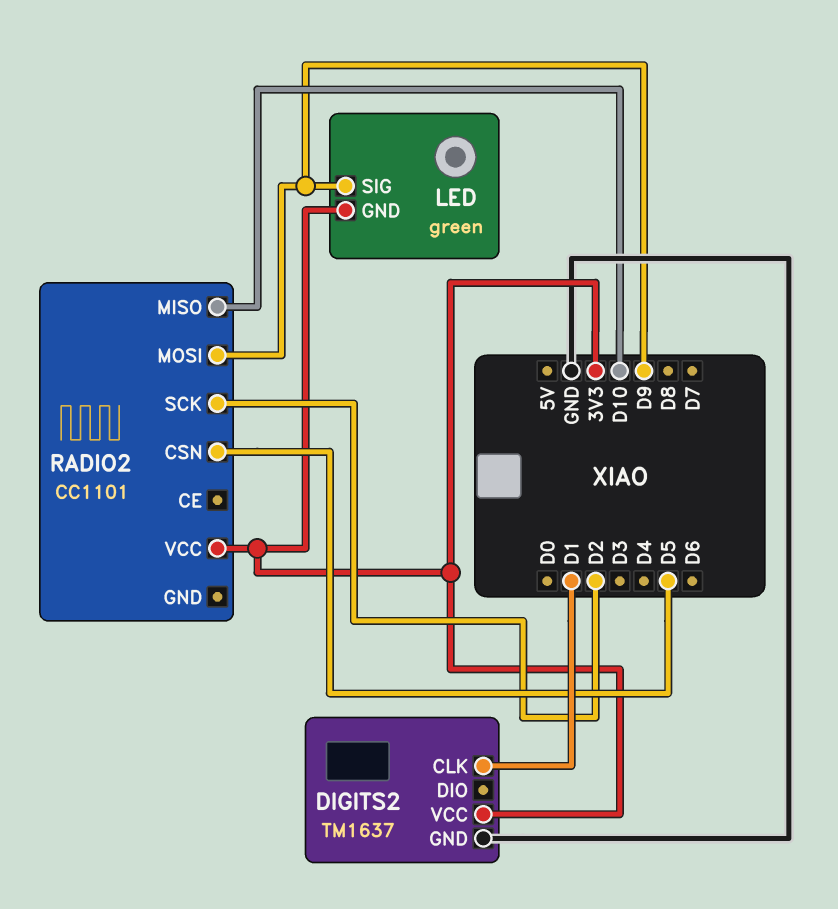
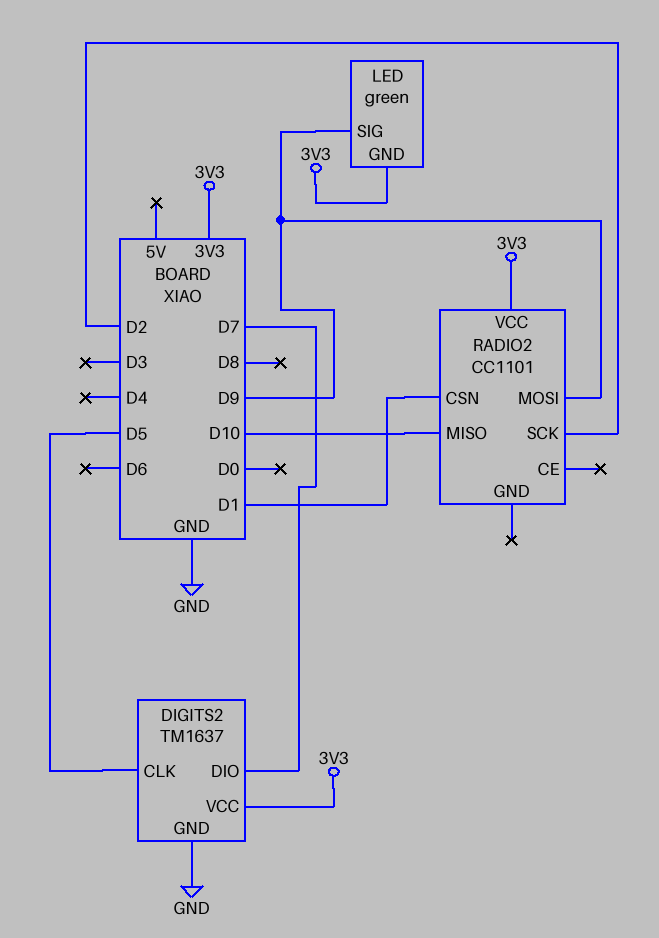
DIGITS2 pin CLK: D1 -> D5
DIGITS2 pin DIO: none -> D7
RADIO2 pin CSN: D5 -> D1

